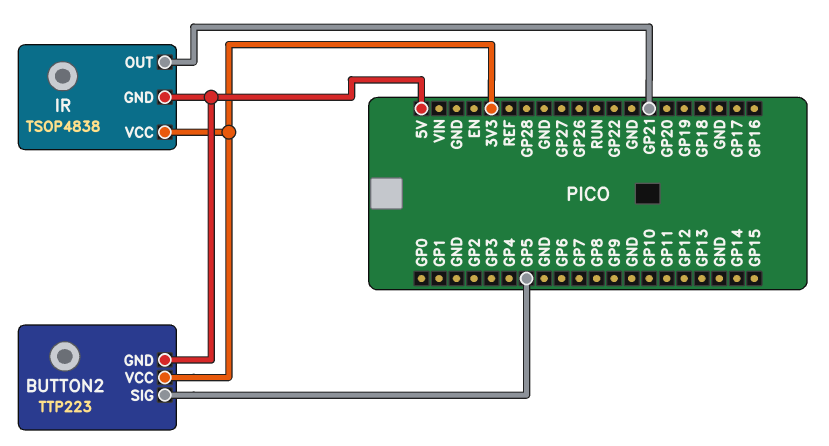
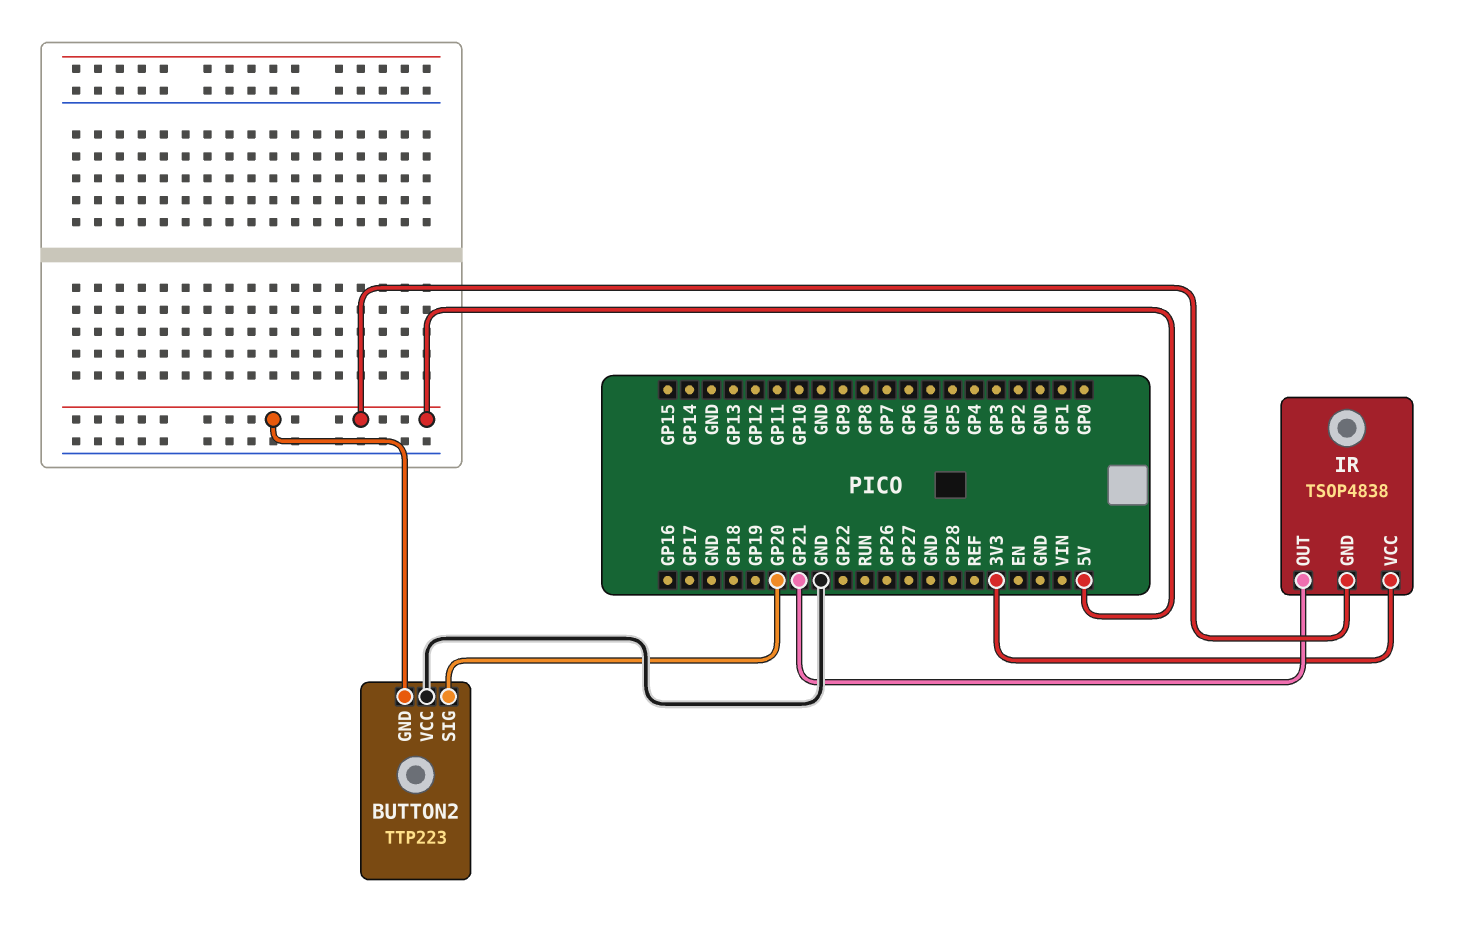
BUTTON2 pin SIG: GP5 -> GP20
BUTTON2 pin VCC: 3V3 -> GND

